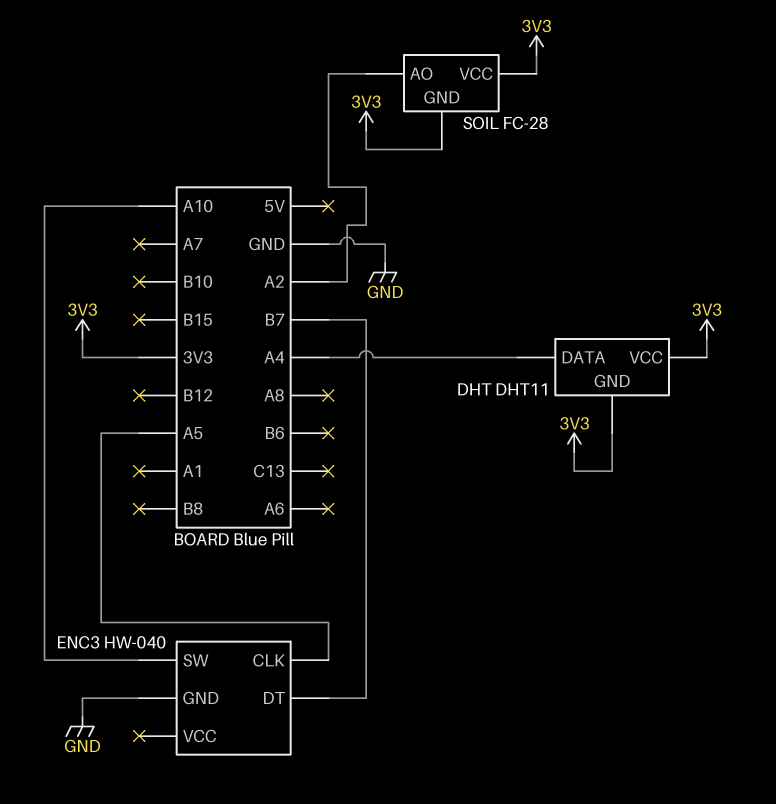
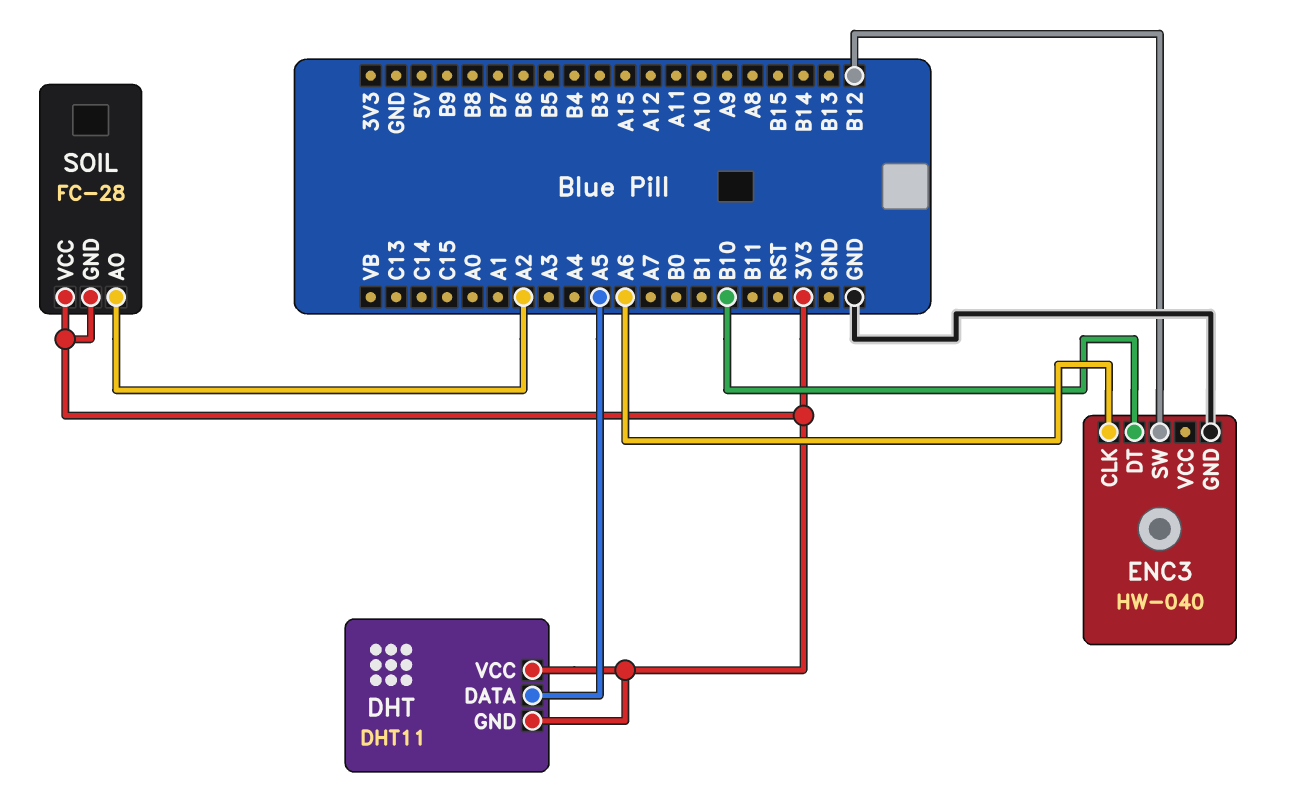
DHT pin DATA: A4 -> A5
ENC3 pin CLK: A5 -> A6
ENC3 pin DT: B7 -> B10
ENC3 pin SW: A10 -> B12

